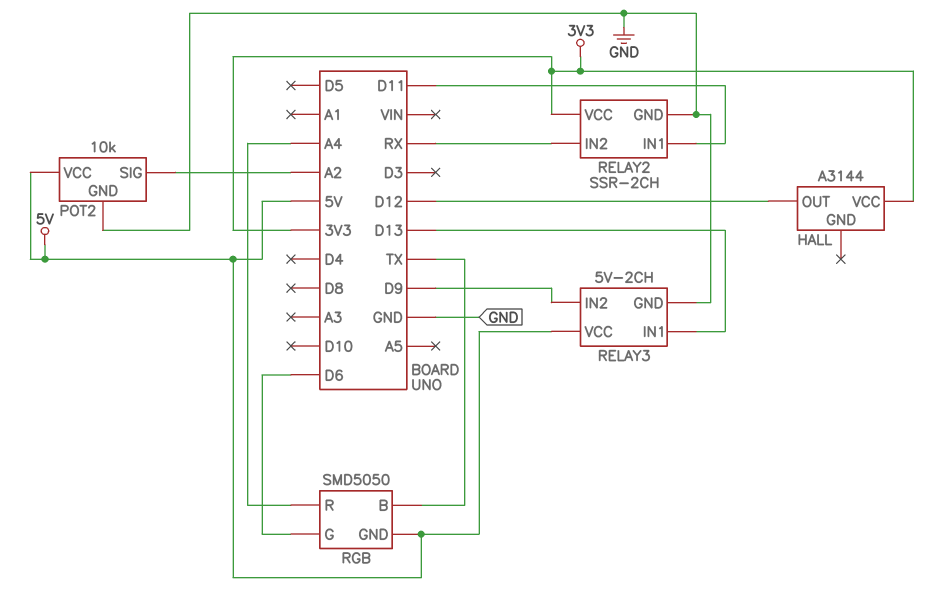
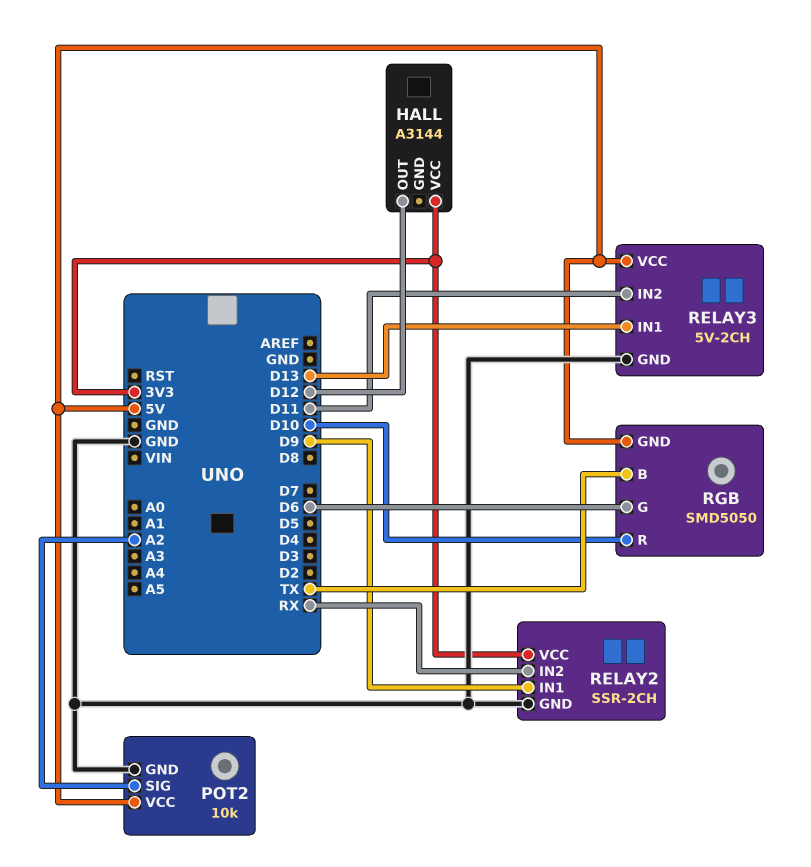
RELAY2 pin IN1: D11 -> D9
RELAY3 pin IN2: D9 -> D11
RGB pin R: A4 -> D10

